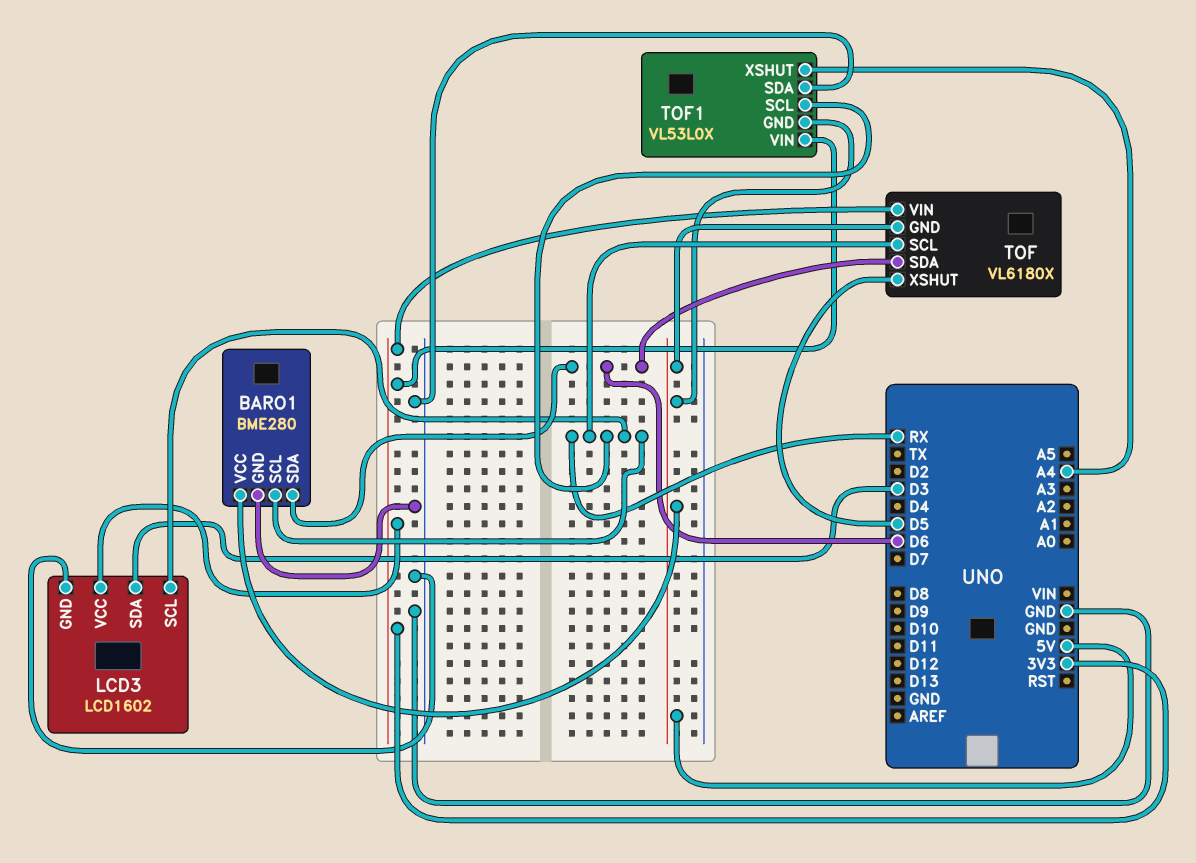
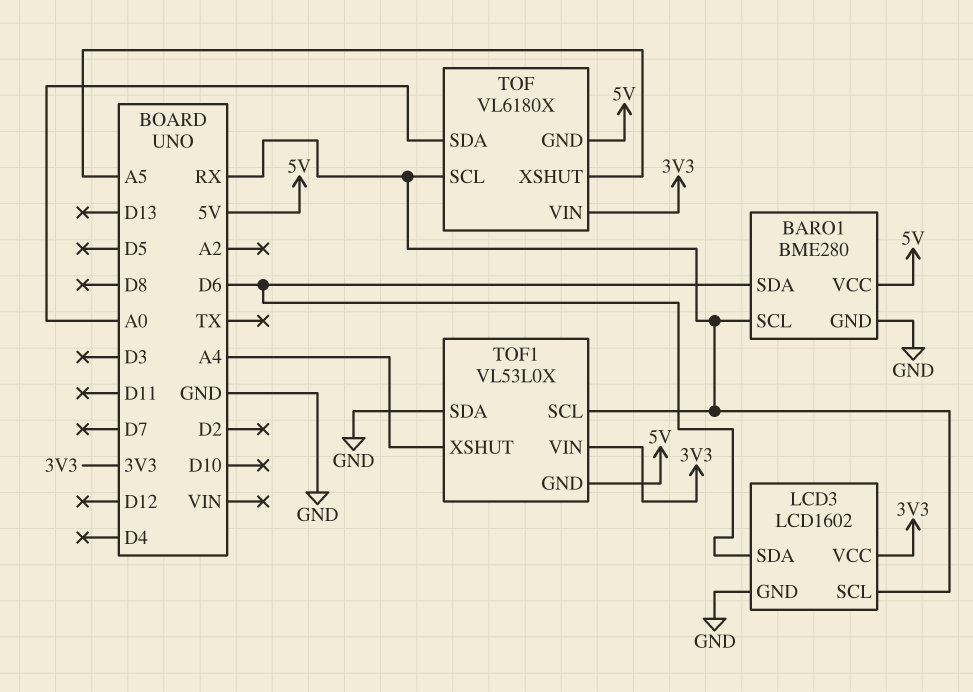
LCD3 pin SDA: D3 -> D6
TOF pin SDA: D6 -> A0
TOF pin XSHUT: D5 -> A5

